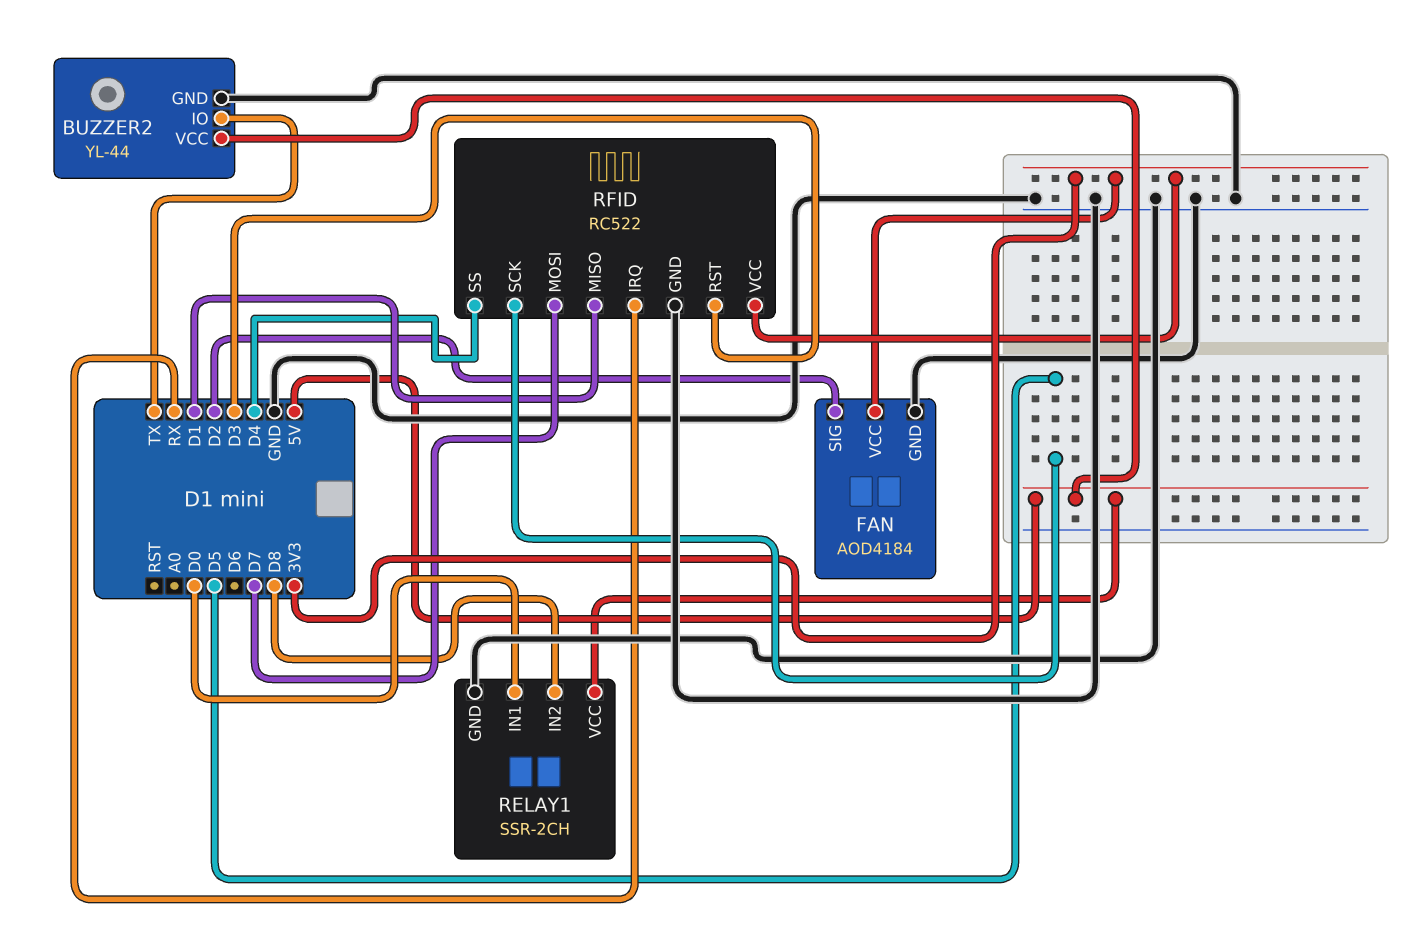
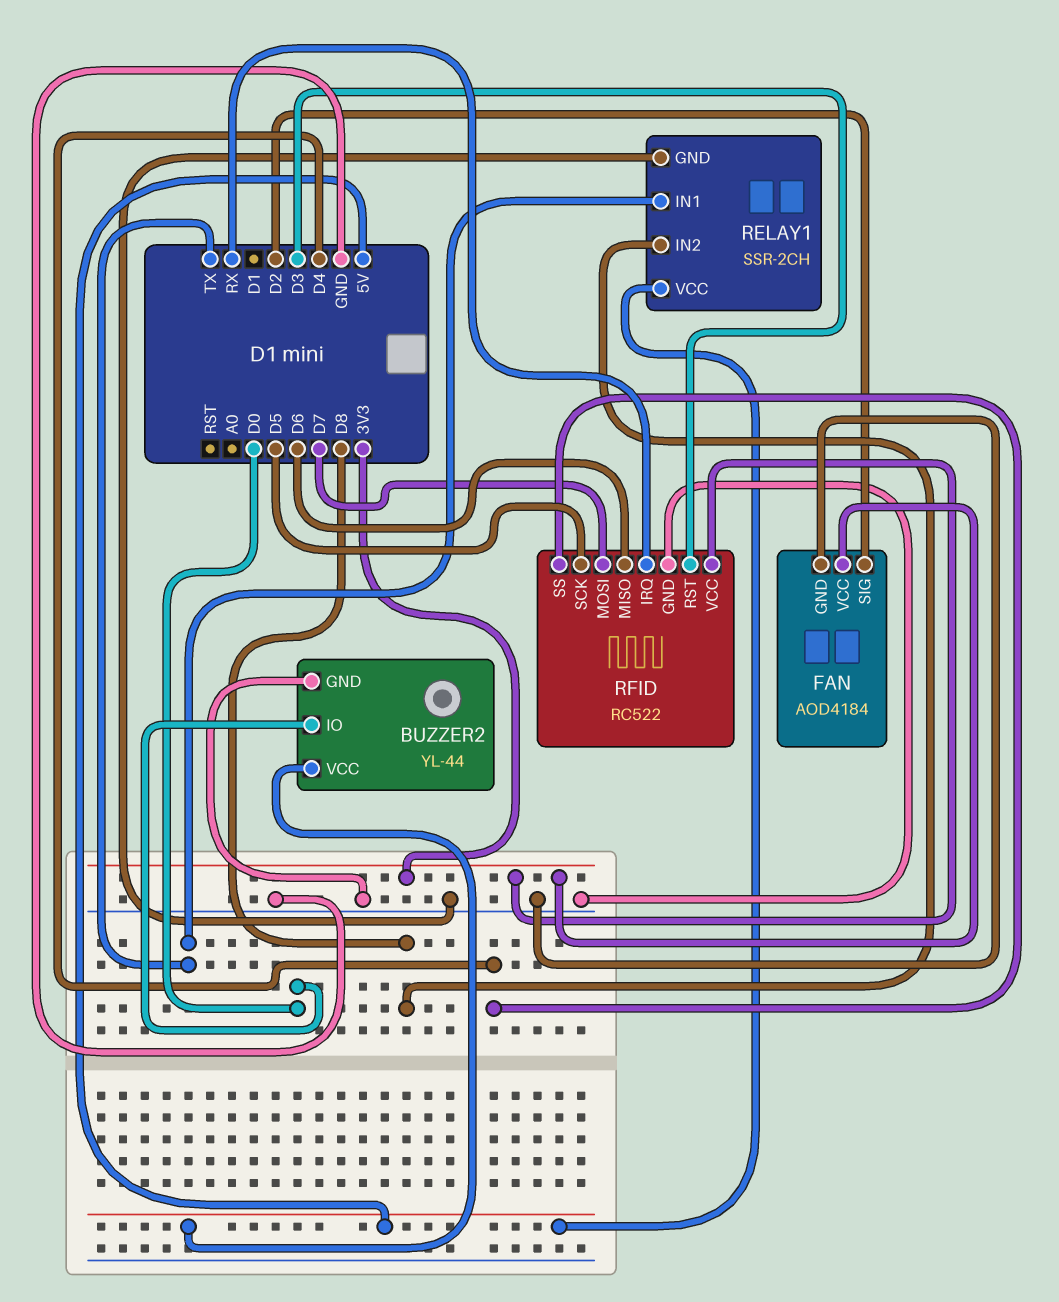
BUZZER2 pin IO: TX -> D0
RELAY1 pin IN1: D0 -> TX
RFID pin MISO: D1 -> D6

